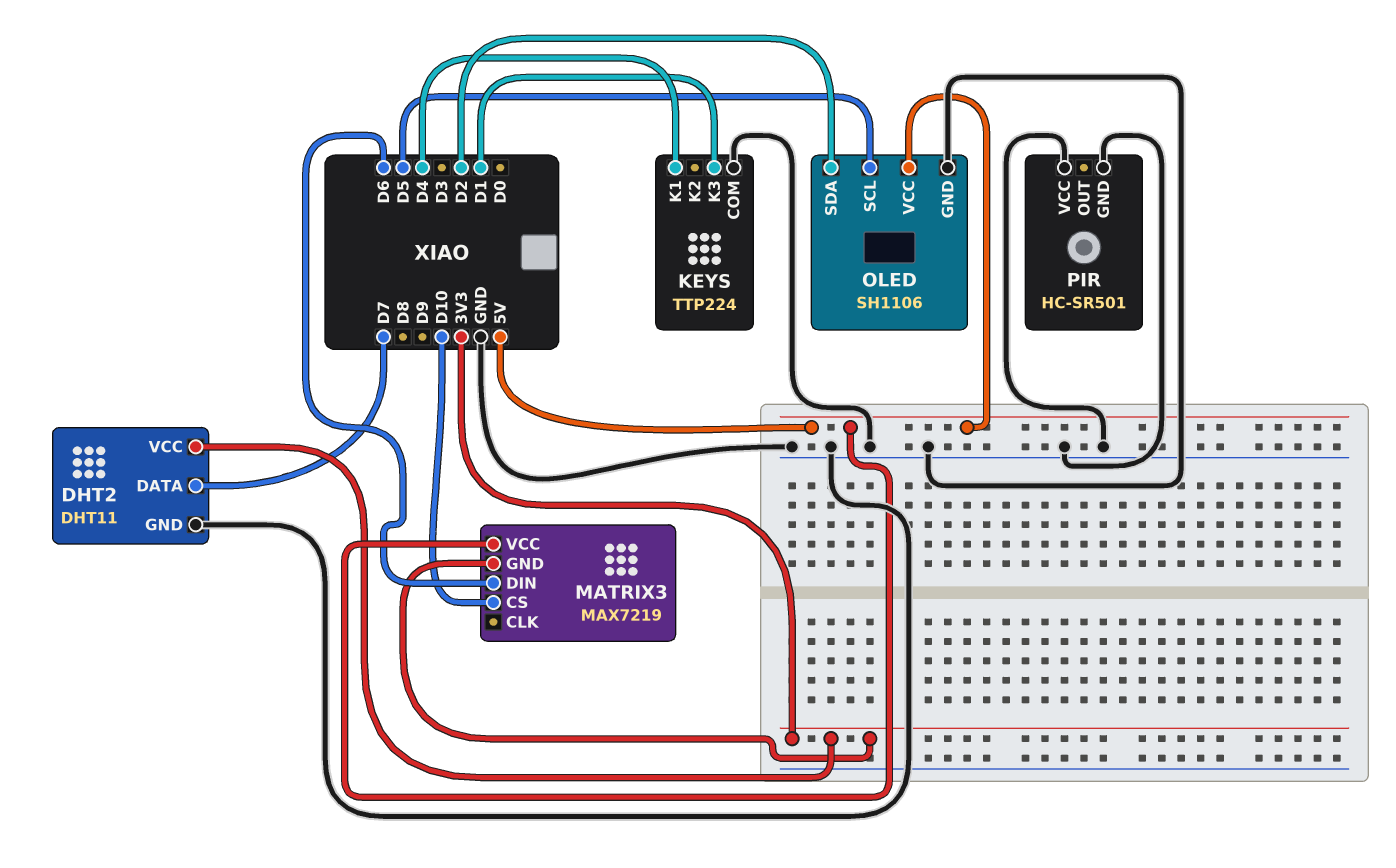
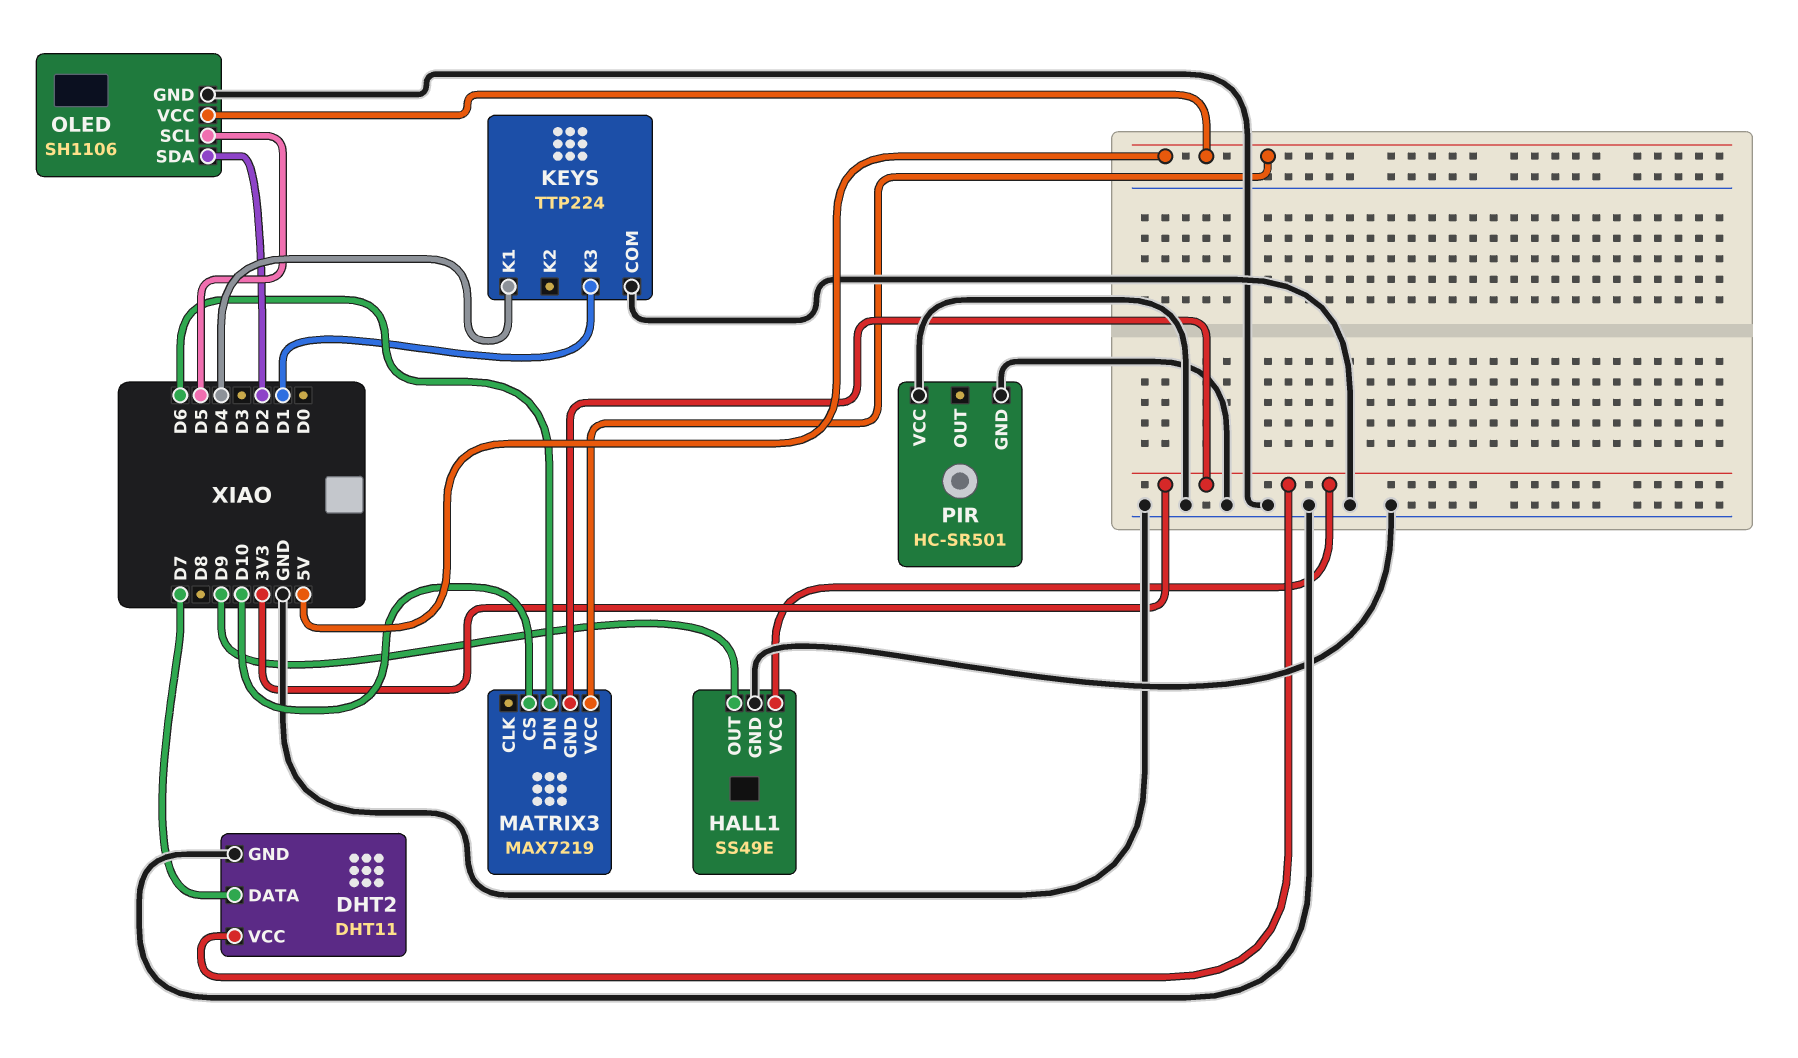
HALL1: none -> SS49E
HALL1 pin GND: none -> GND
HALL1 pin OUT: none -> D9
HALL1 pin VCC: none -> 3V3

